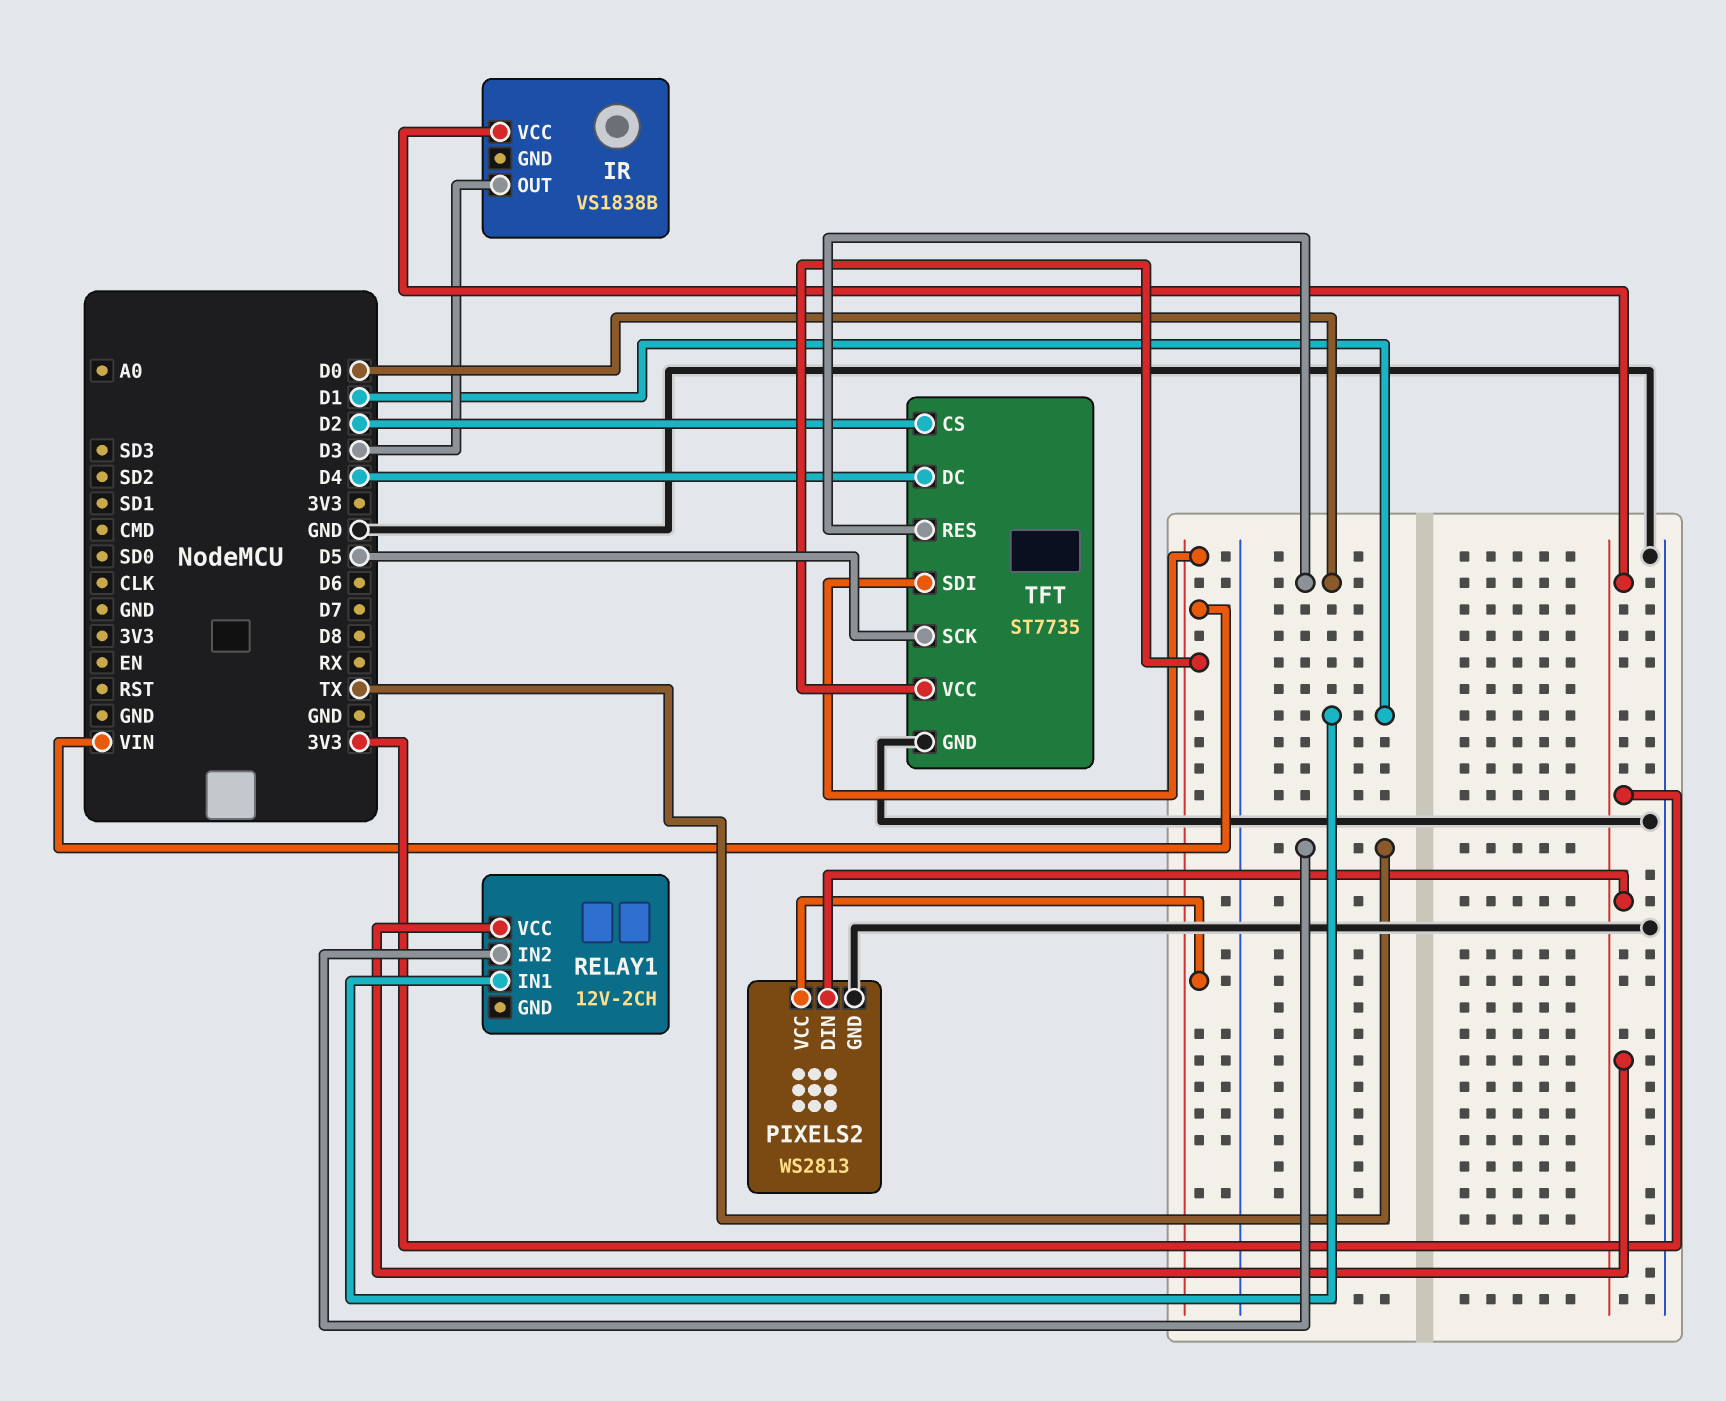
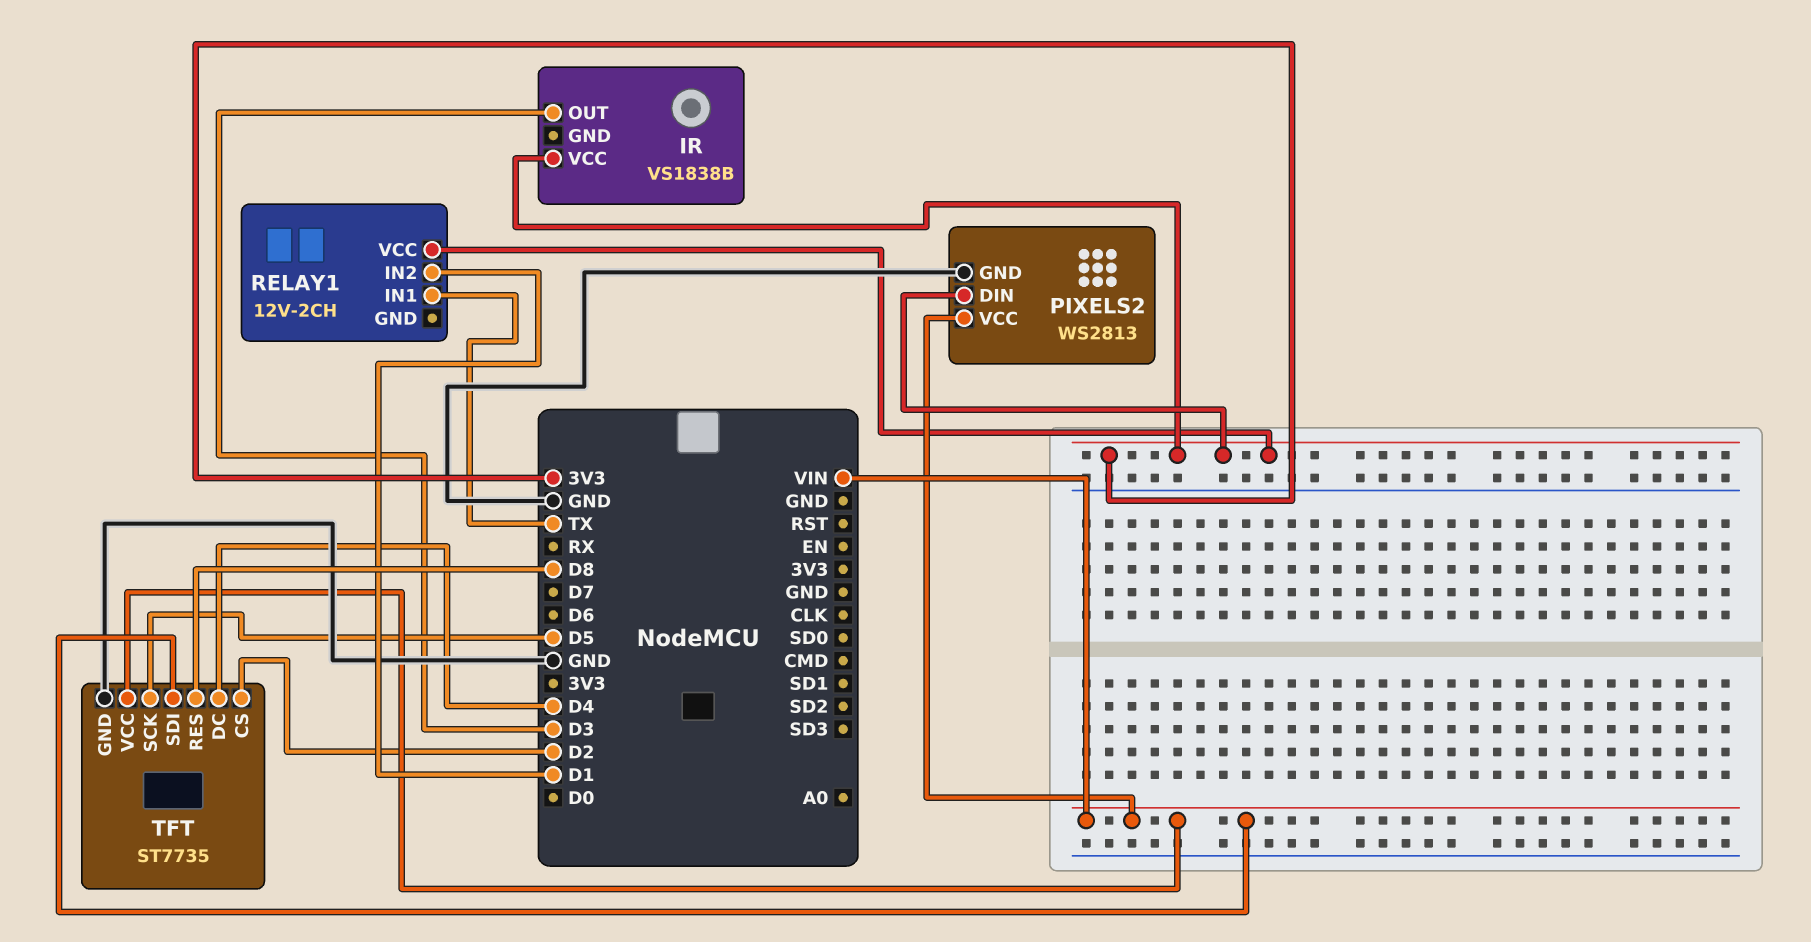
RELAY1 pin IN1: D1 -> TX
RELAY1 pin IN2: TX -> D1
TFT pin RES: D0 -> D8

